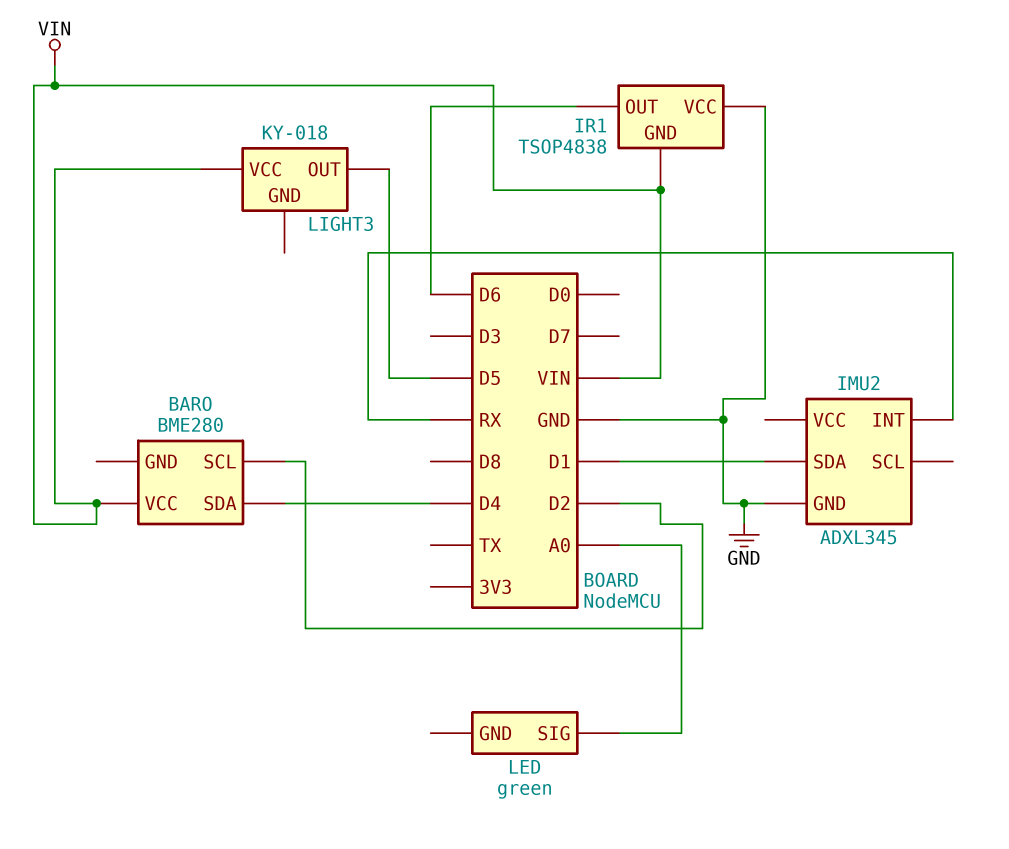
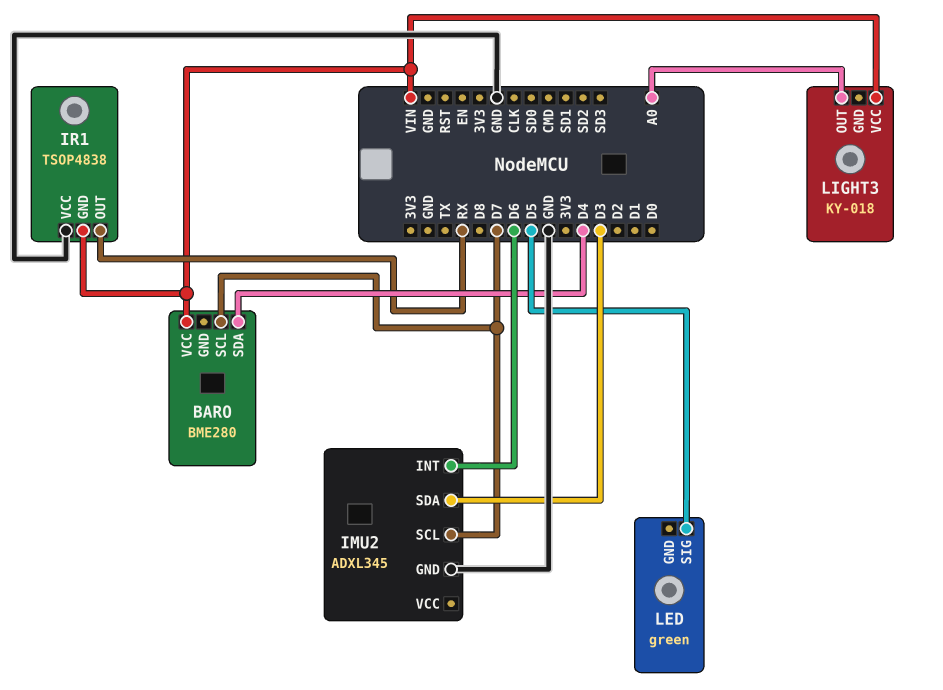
BARO pin SCL: D2 -> D7
IMU2 pin INT: RX -> D6
IMU2 pin SCL: none -> D7
IMU2 pin SDA: D1 -> D3
IR1 pin OUT: D6 -> RX
LED pin SIG: A0 -> D5
LIGHT3 pin OUT: D5 -> A0

